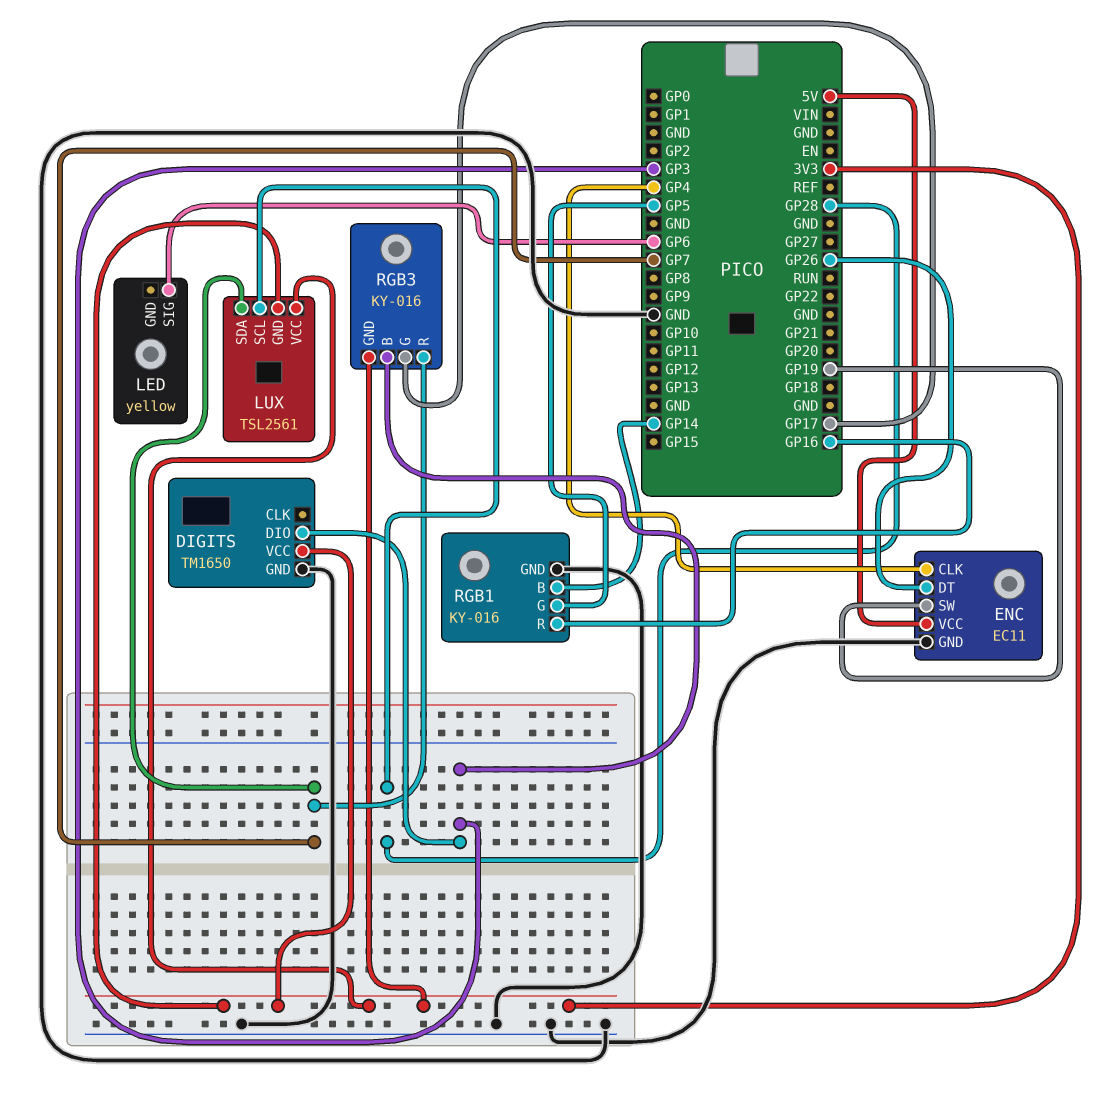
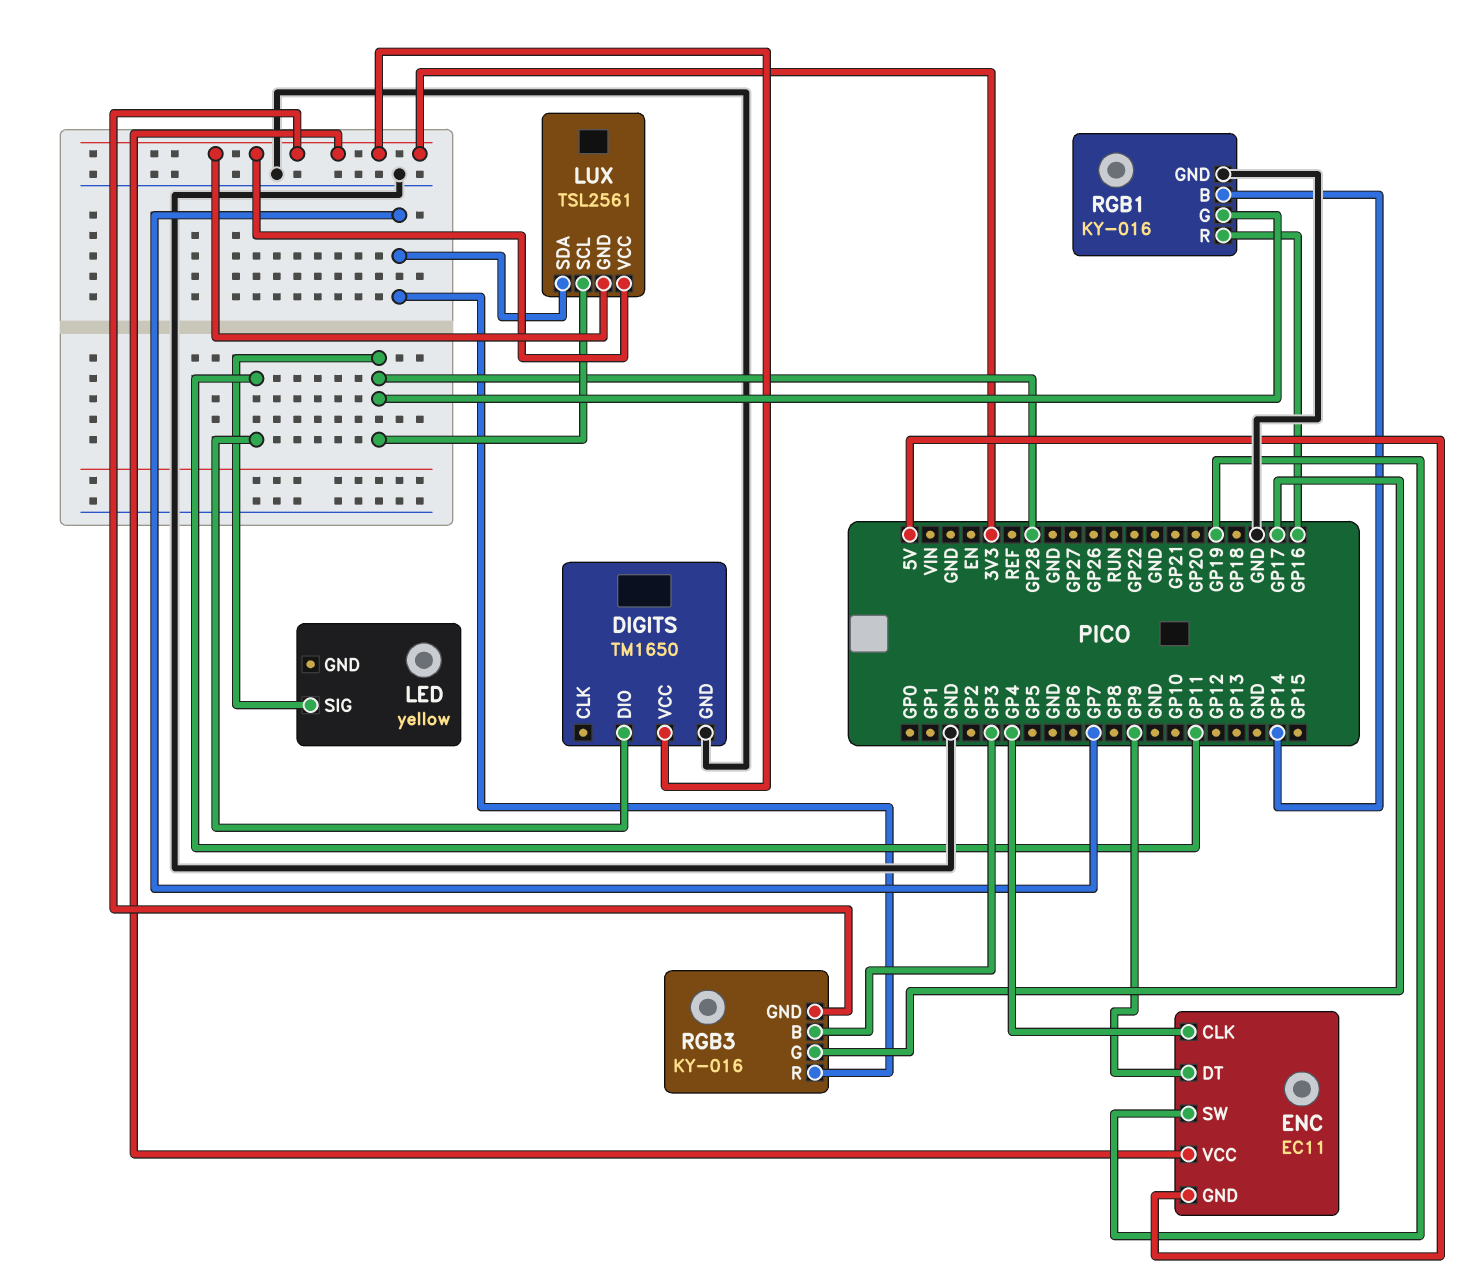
DIGITS pin DIO: GP3 -> GP11
ENC pin DT: GP26 -> GP9
ENC pin GND: GND -> 5V
ENC pin VCC: 5V -> 3V3
LED pin SIG: GP6 -> GP28
RGB1 pin G: GP5 -> GP28

